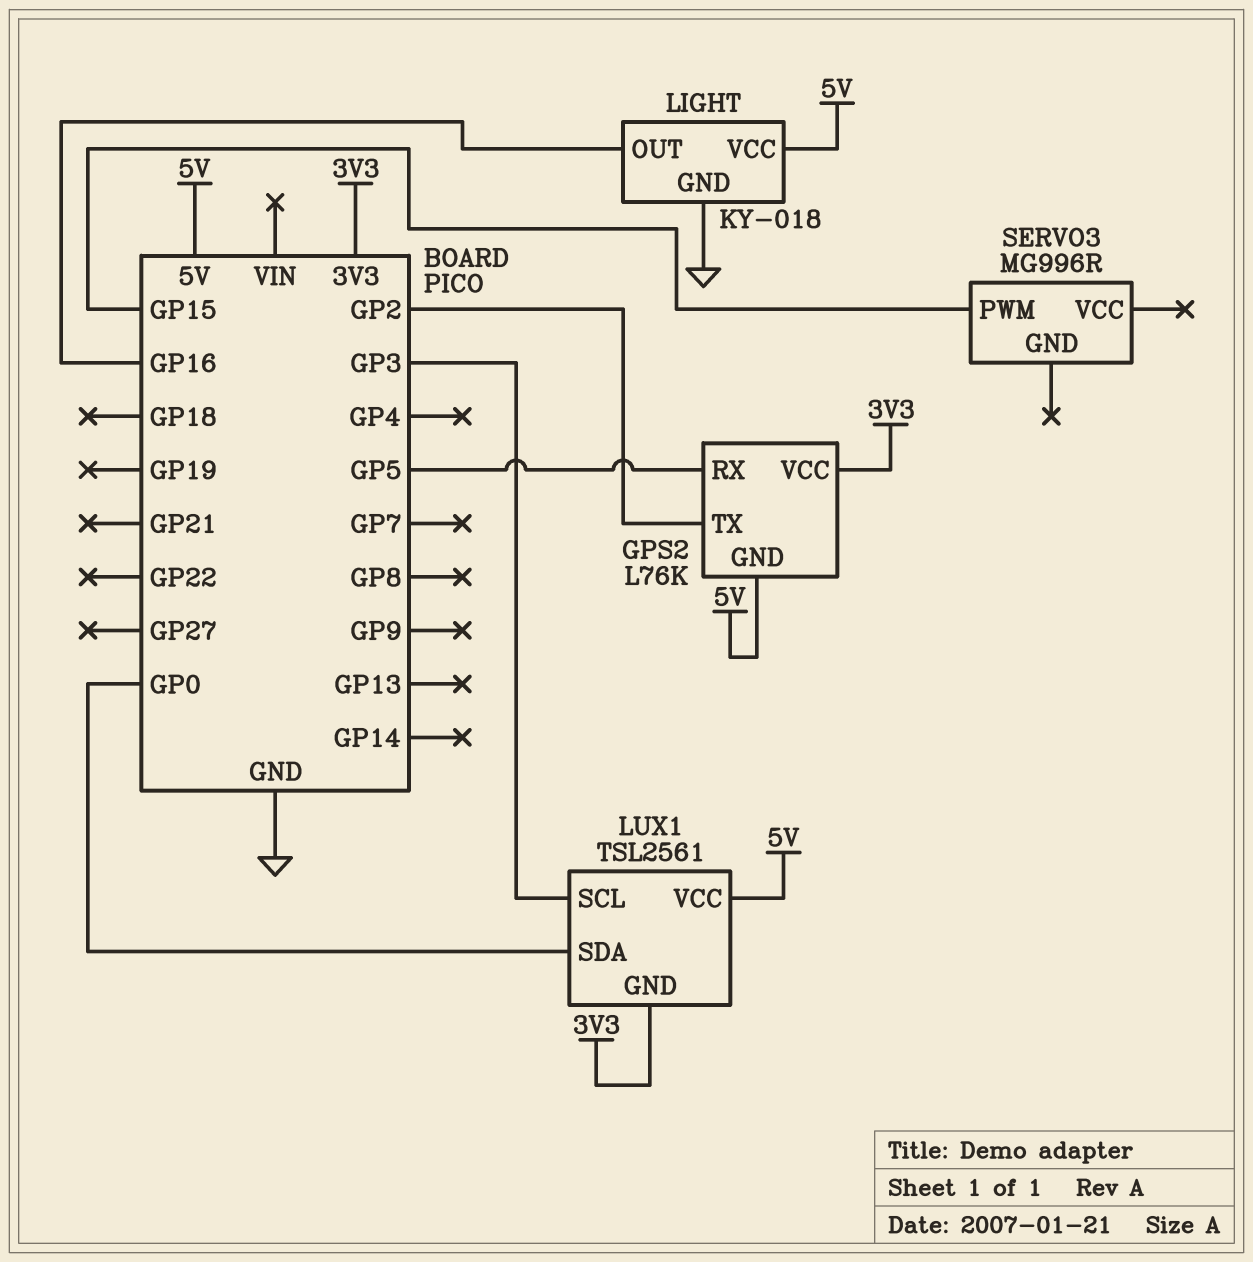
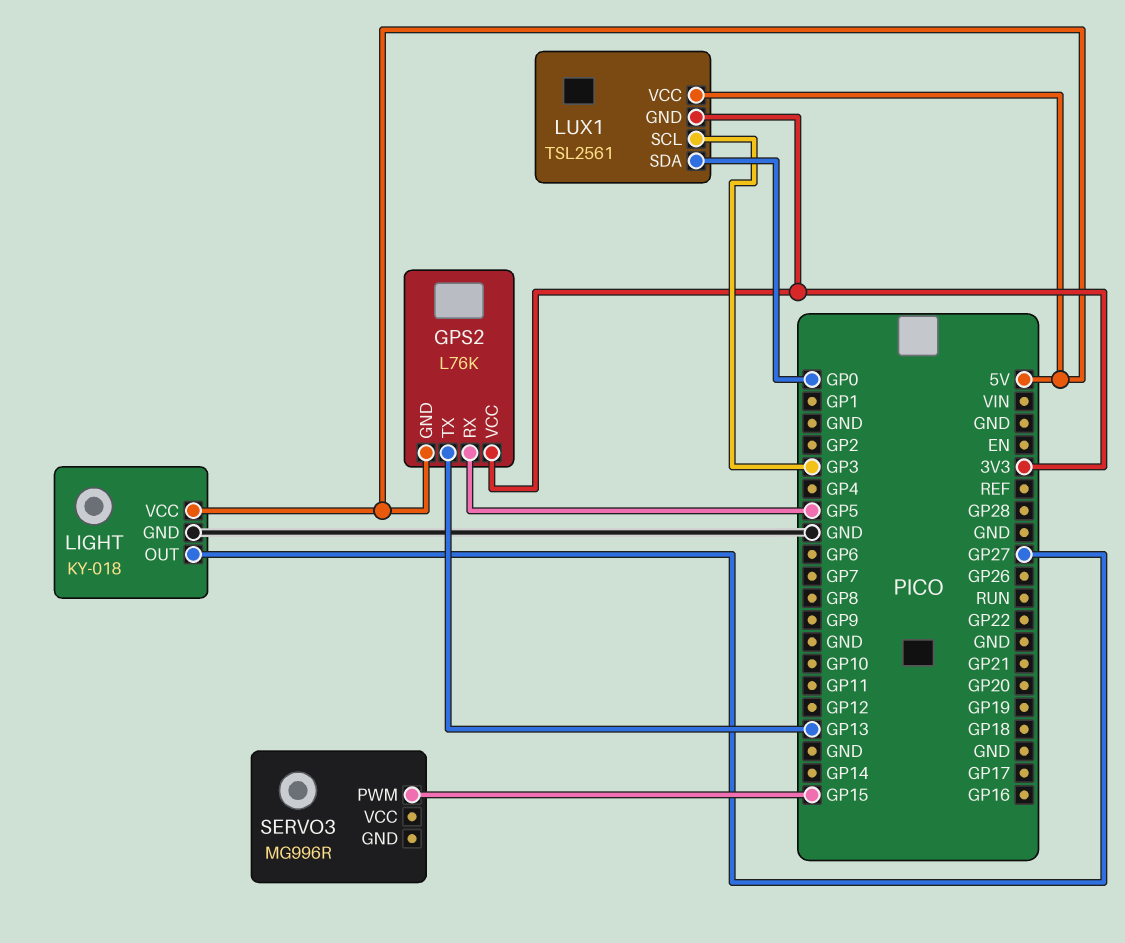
GPS2 pin TX: GP2 -> GP13
LIGHT pin OUT: GP16 -> GP27

